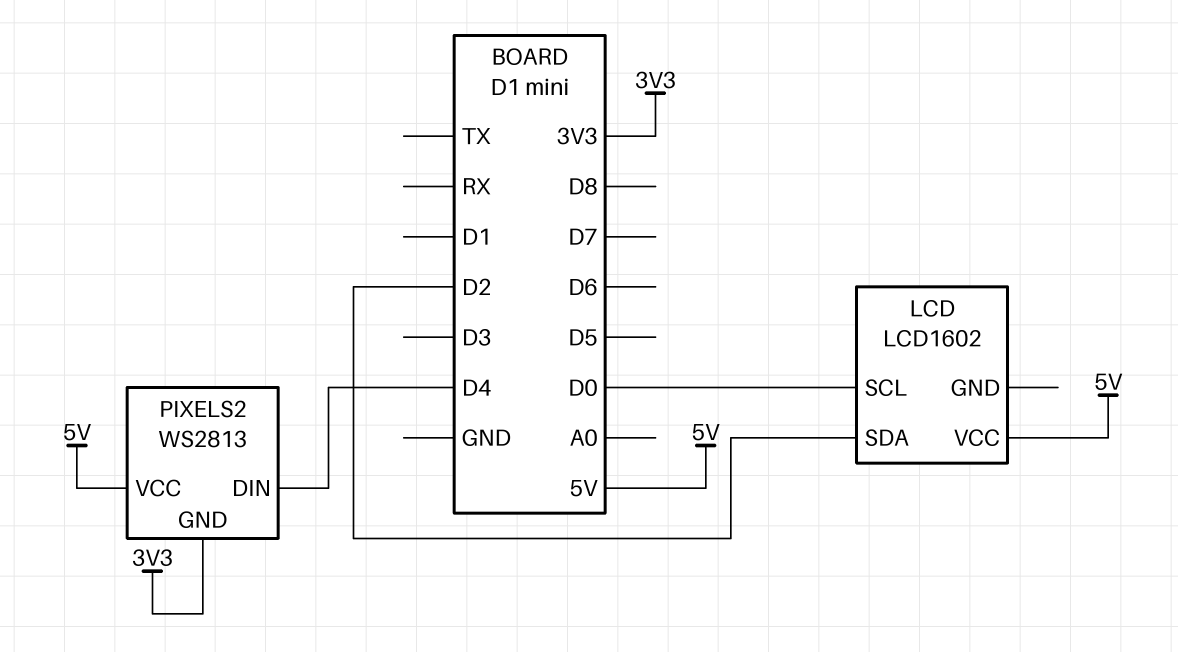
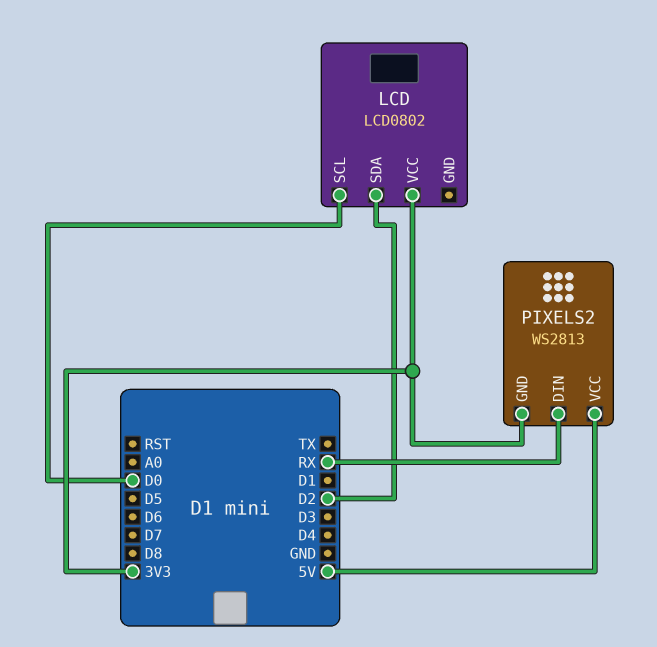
LCD: LCD1602 -> LCD0802
LCD pin VCC: 5V -> 3V3
PIXELS2 pin DIN: D4 -> RX

